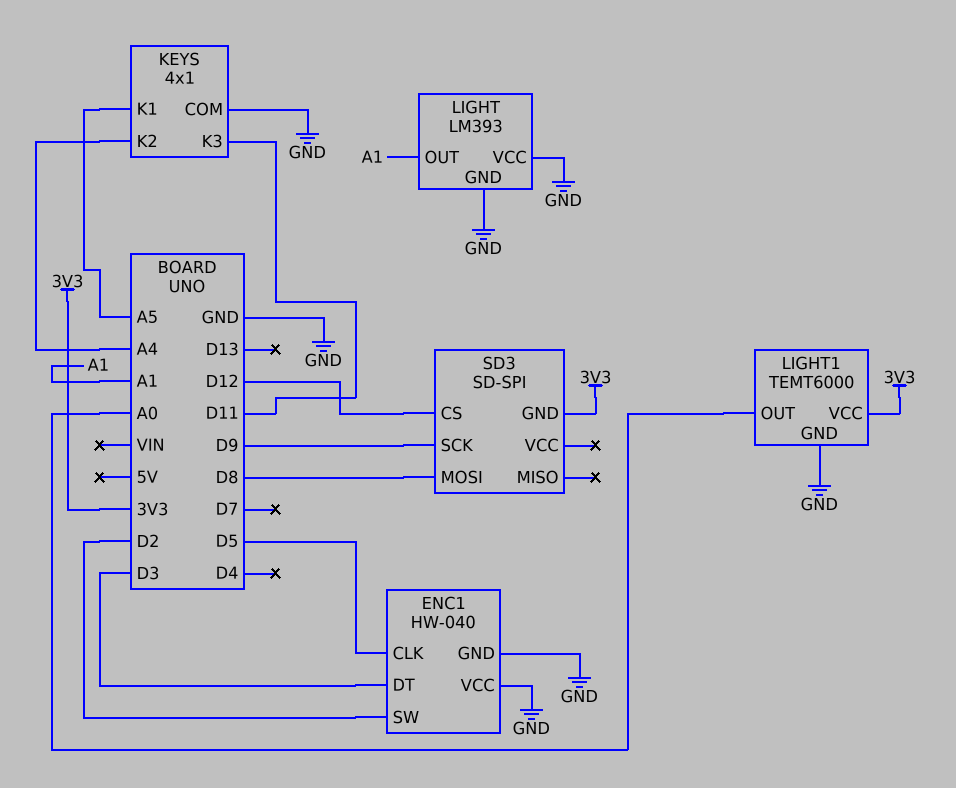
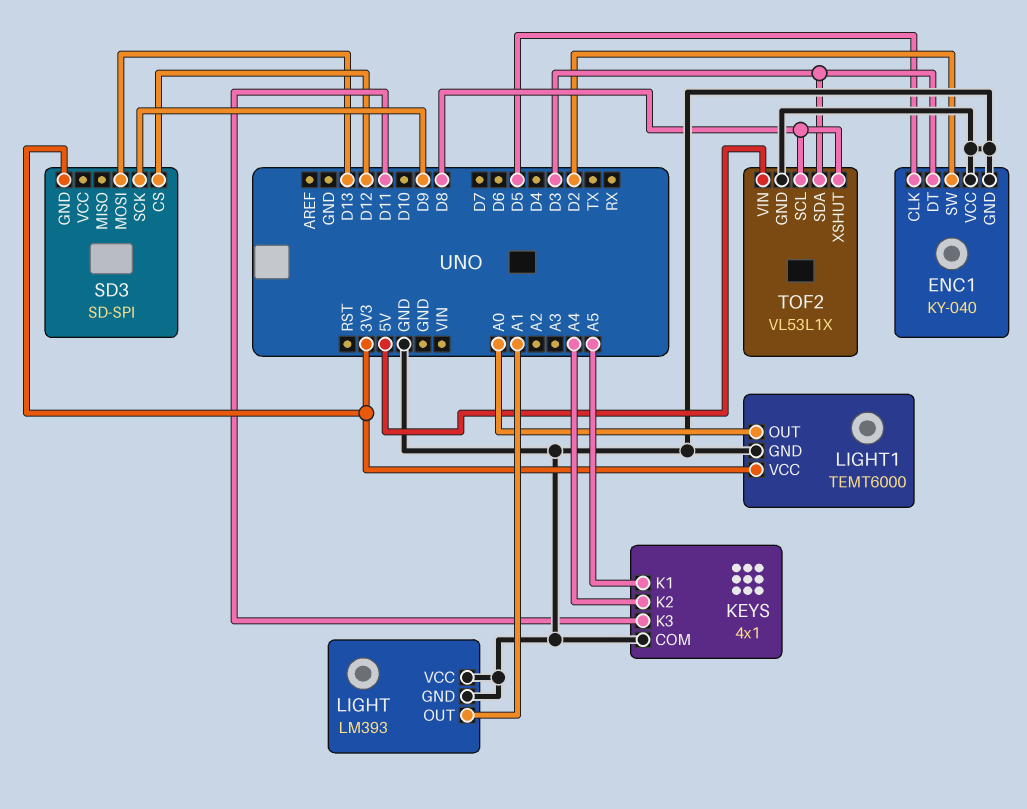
ENC1: HW-040 -> KY-040
SD3 pin MOSI: D8 -> D13
TOF2: none -> VL53L1X
TOF2 pin GND: none -> GND
TOF2 pin SCL: none -> D8
TOF2 pin SDA: none -> D3
TOF2 pin VIN: none -> 5V
TOF2 pin XSHUT: none -> D8

